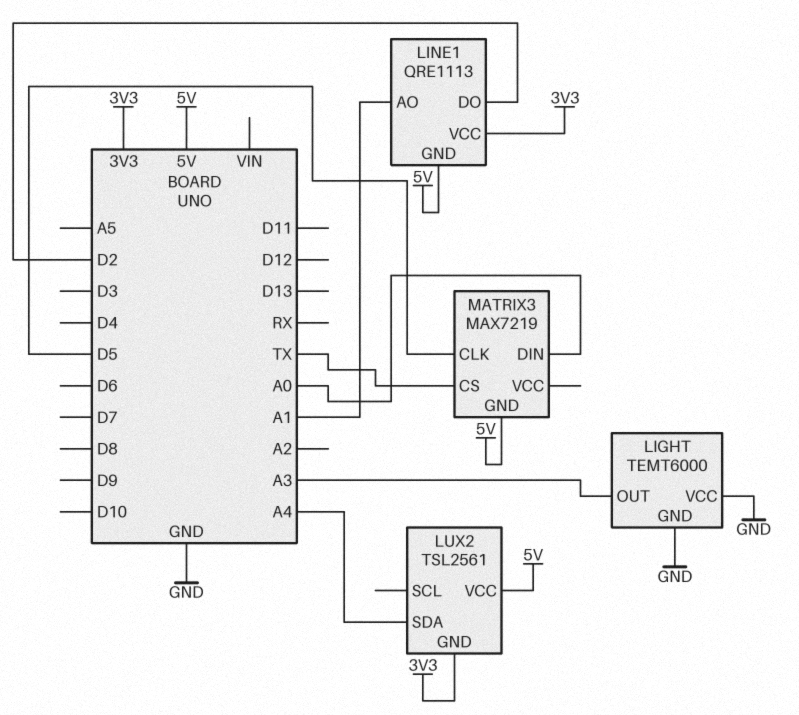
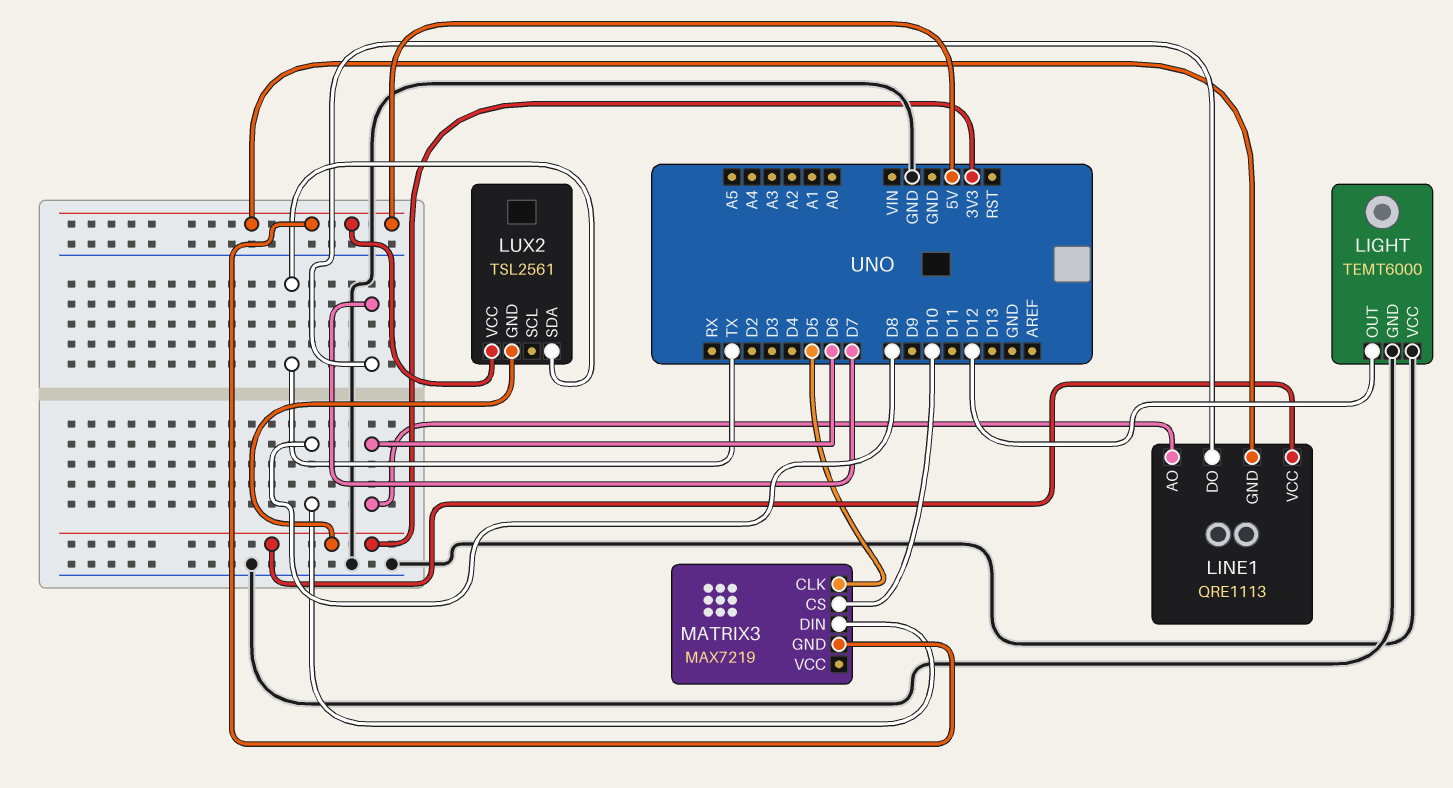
LIGHT pin OUT: A3 -> D12
LINE1 pin AO: A1 -> D6
LINE1 pin DO: D2 -> D7
LUX2 pin SDA: A4 -> TX
MATRIX3 pin CS: TX -> D10
MATRIX3 pin DIN: A0 -> D8

